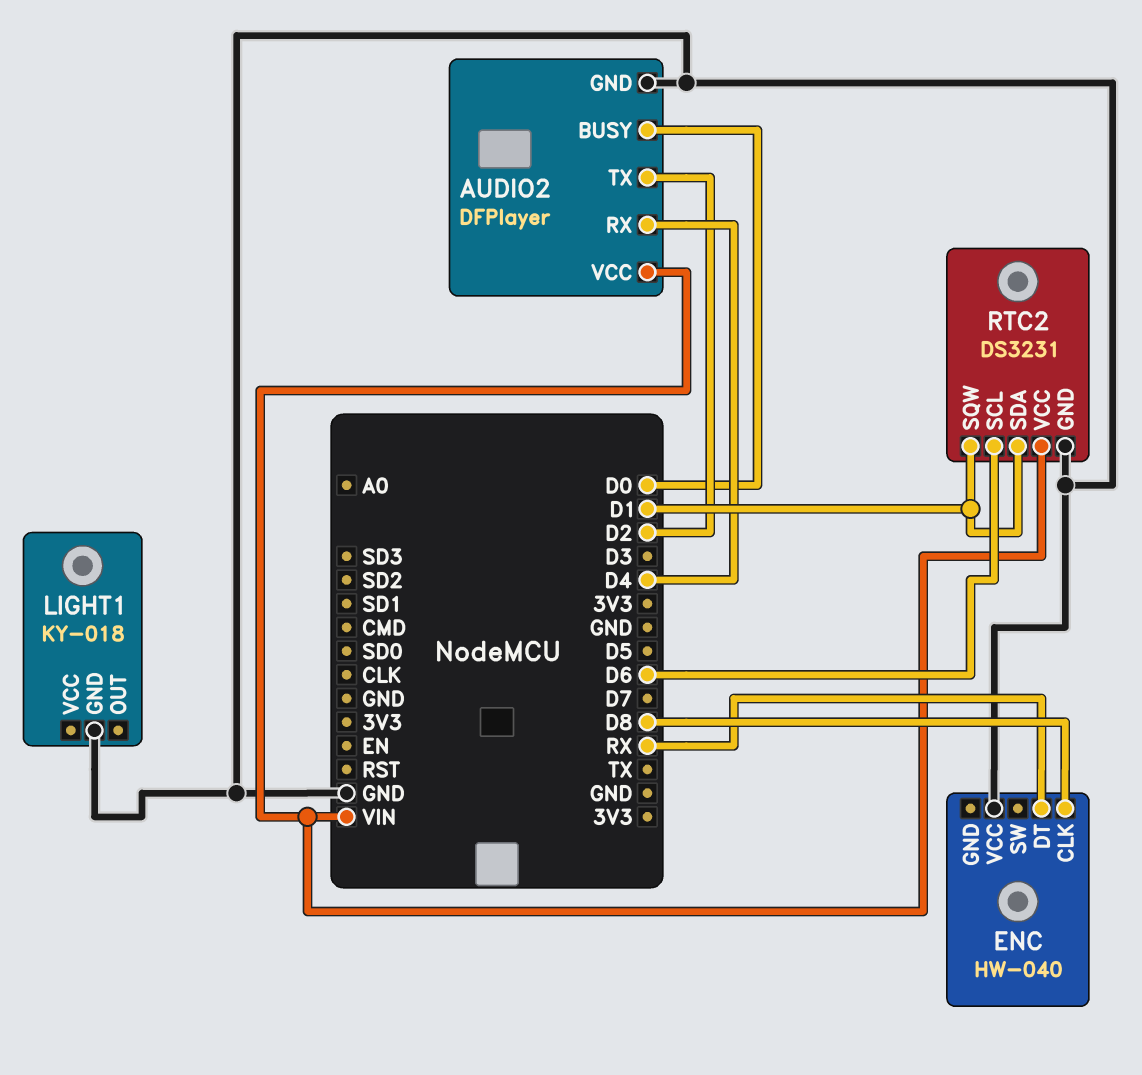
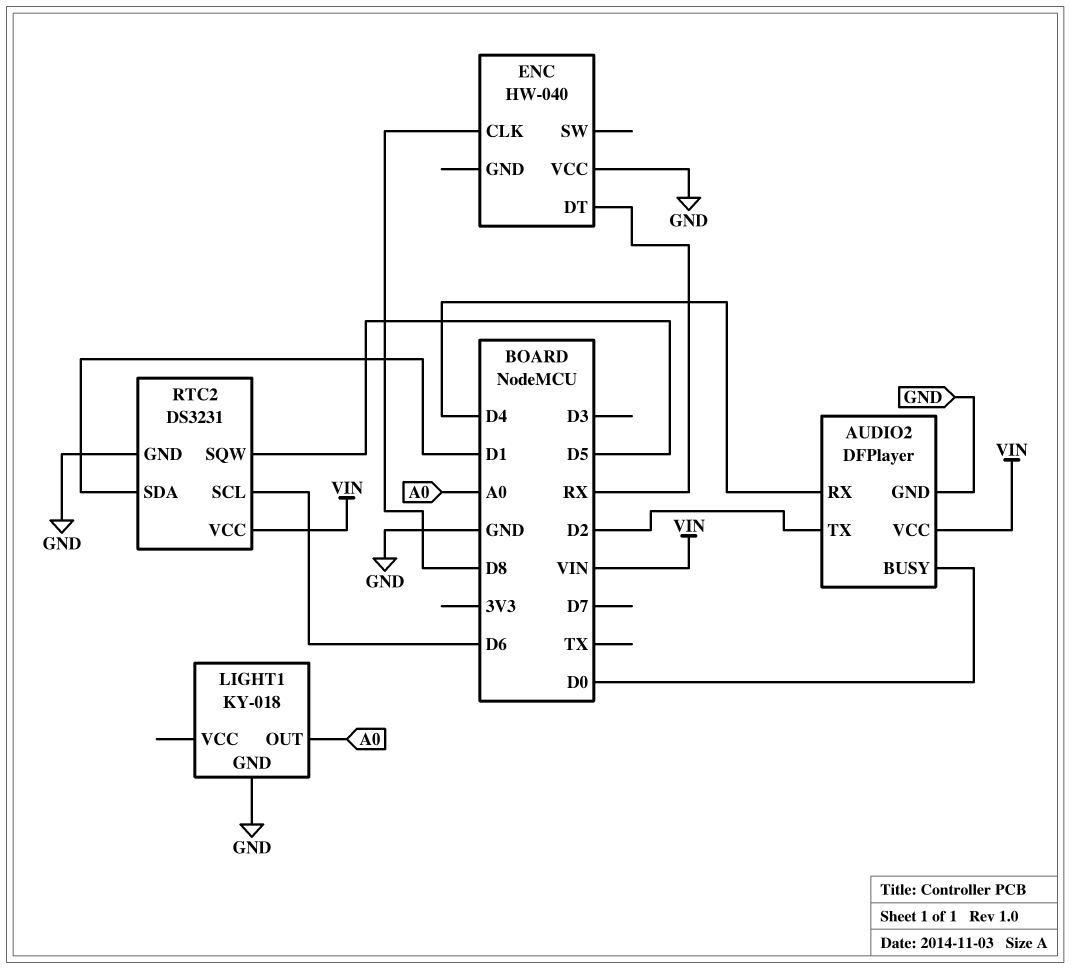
LIGHT1 pin OUT: none -> A0
RTC2 pin SQW: D1 -> D5

